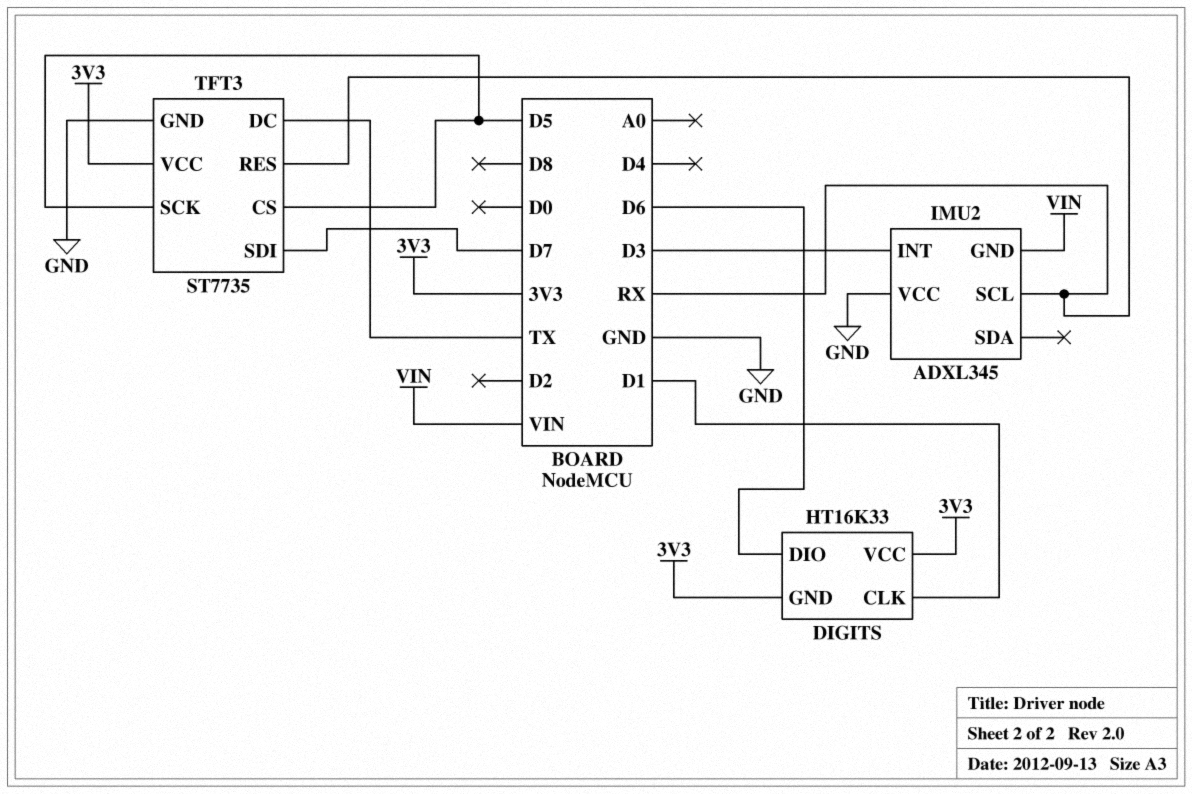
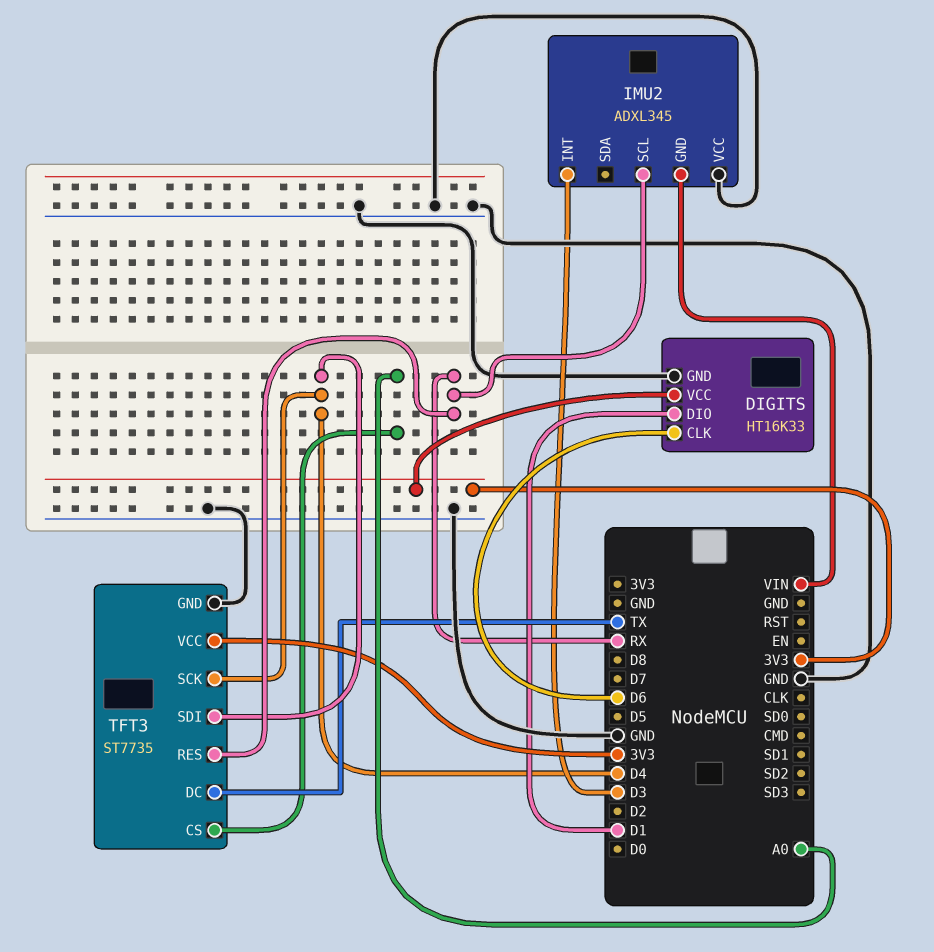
DIGITS pin CLK: D1 -> D6
DIGITS pin DIO: D6 -> D1
DIGITS pin GND: 3V3 -> GND
TFT3 pin CS: D5 -> A0
TFT3 pin SCK: D5 -> D4
TFT3 pin SDI: D7 -> D4

